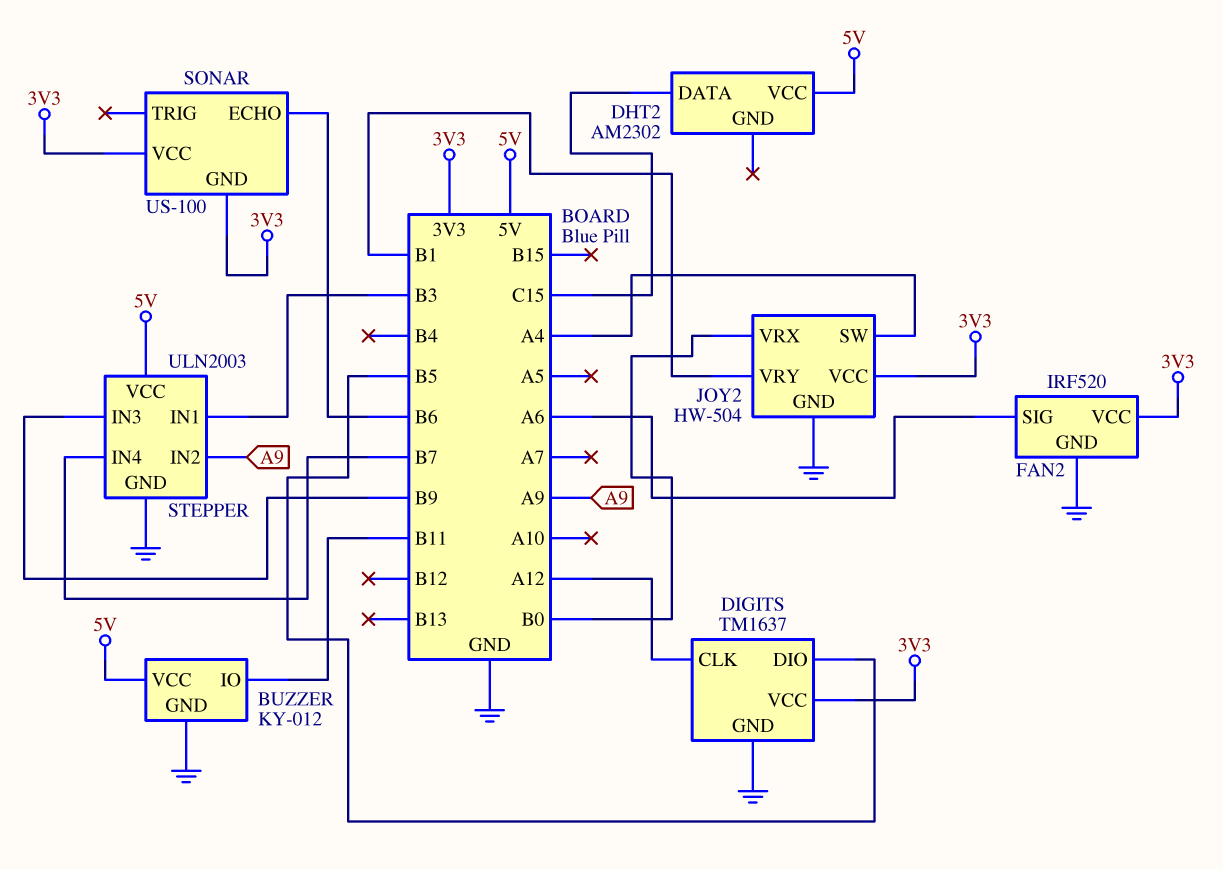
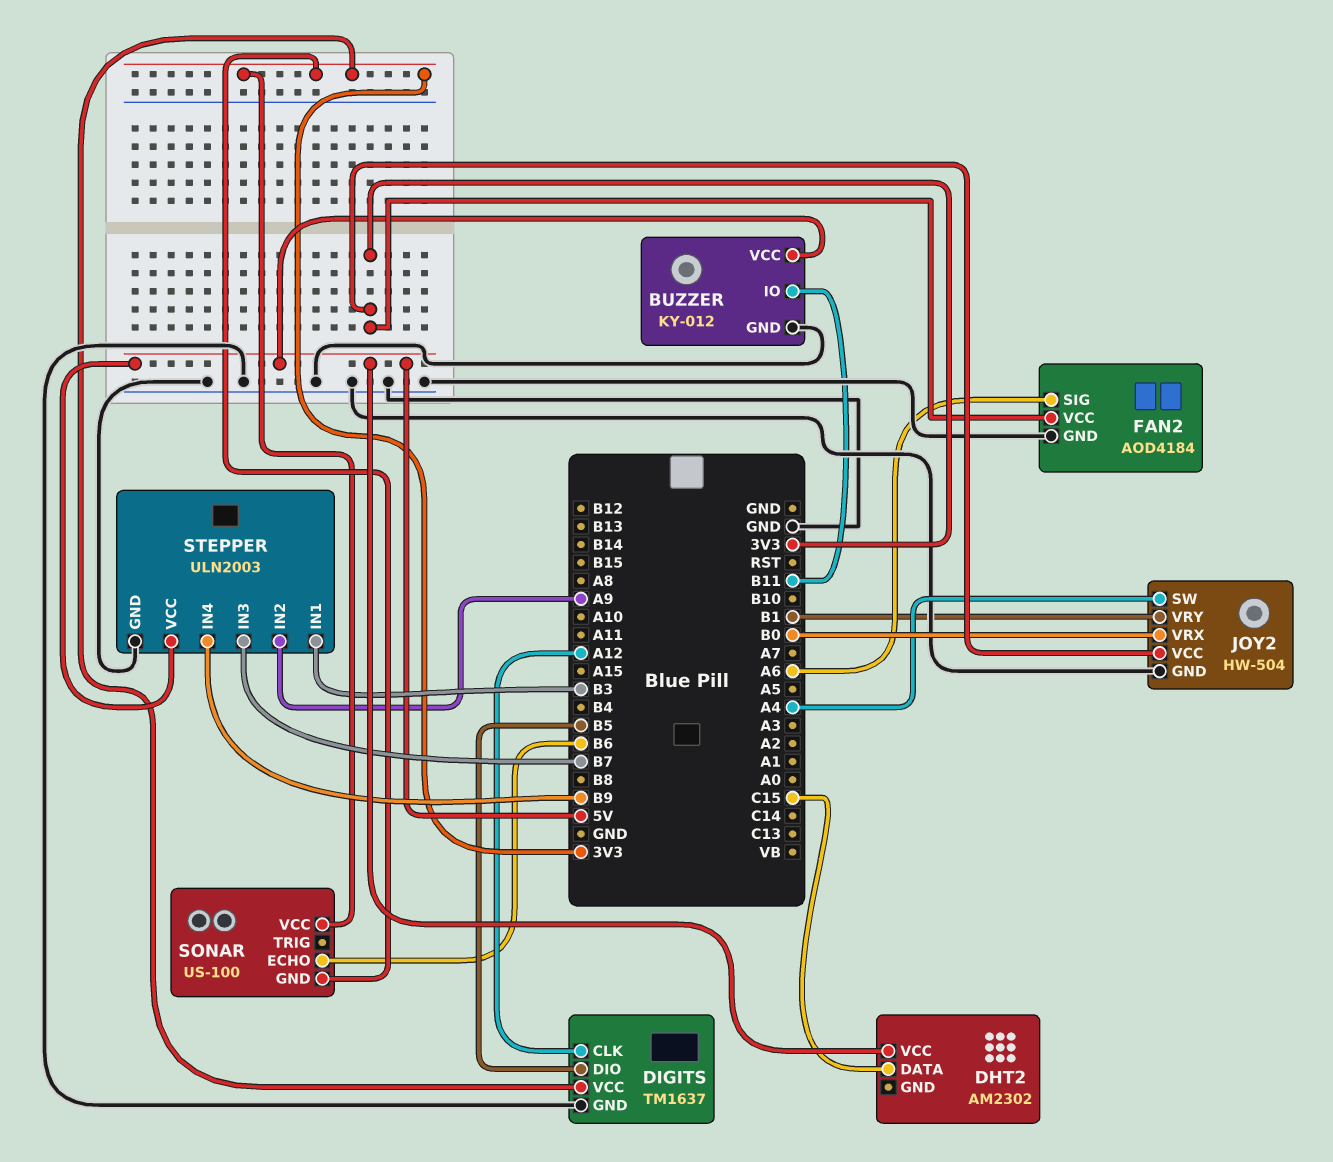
FAN2: IRF520 -> AOD4184
STEPPER pin IN3: B9 -> B7
STEPPER pin IN4: B7 -> B9

